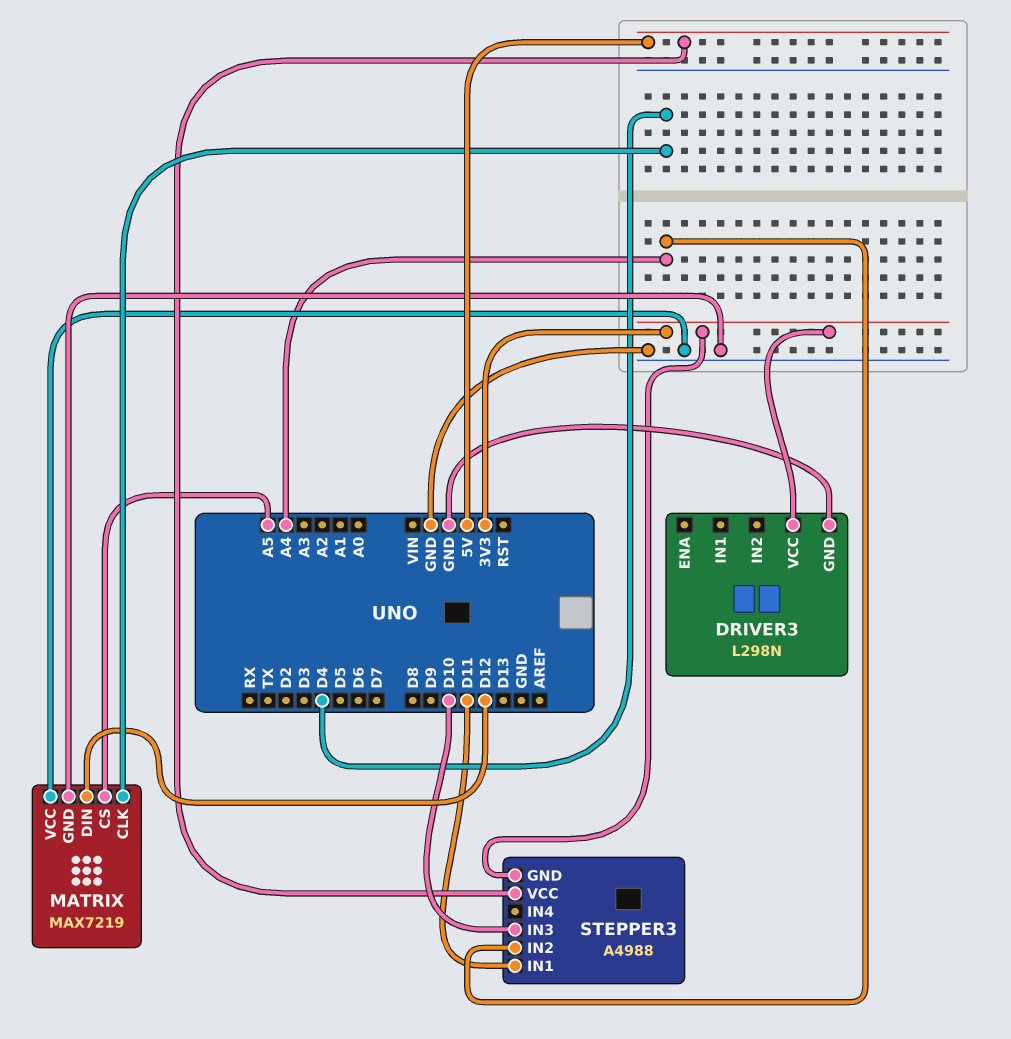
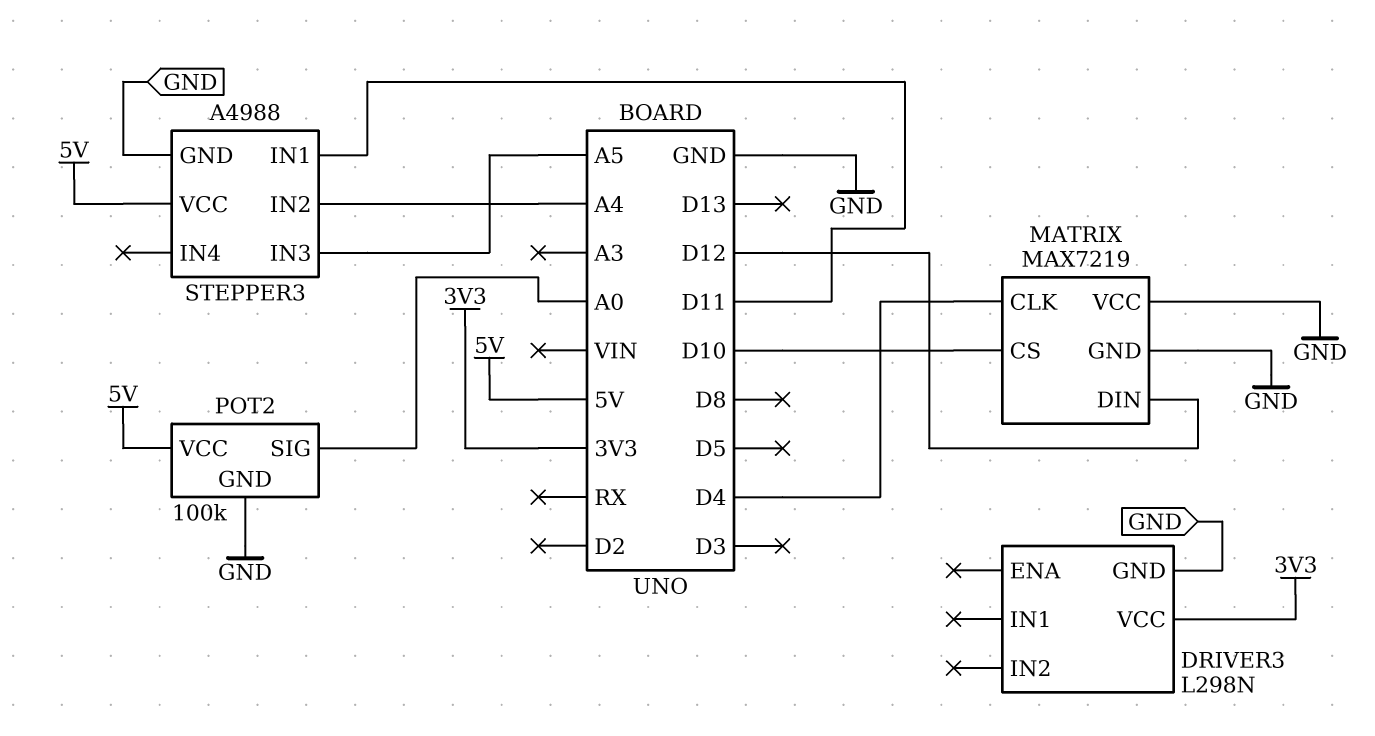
MATRIX pin CS: A5 -> D10
POT2: none -> 100k
POT2 pin GND: none -> GND
POT2 pin SIG: none -> A0
POT2 pin VCC: none -> 5V
STEPPER3 pin GND: 3V3 -> GND
STEPPER3 pin IN3: D10 -> A5

